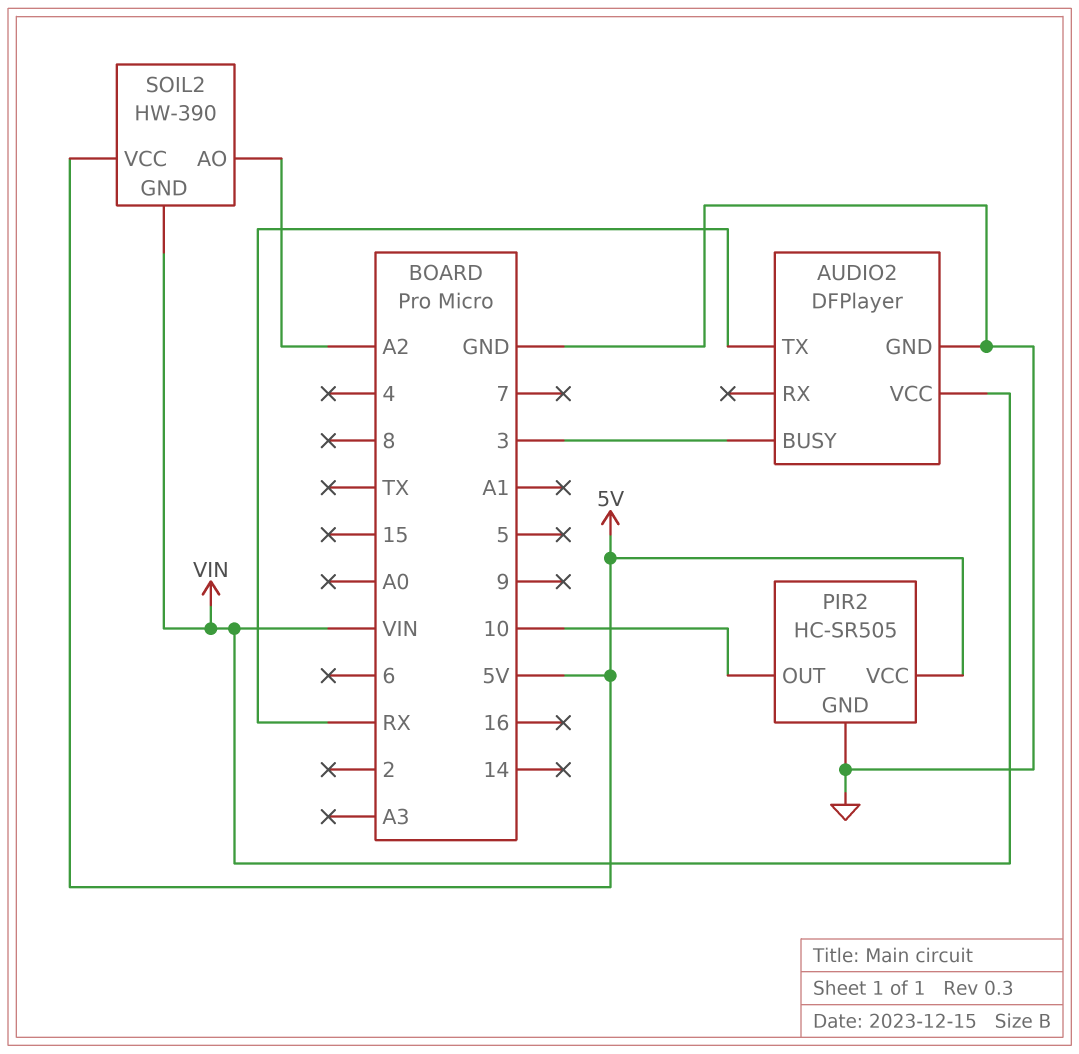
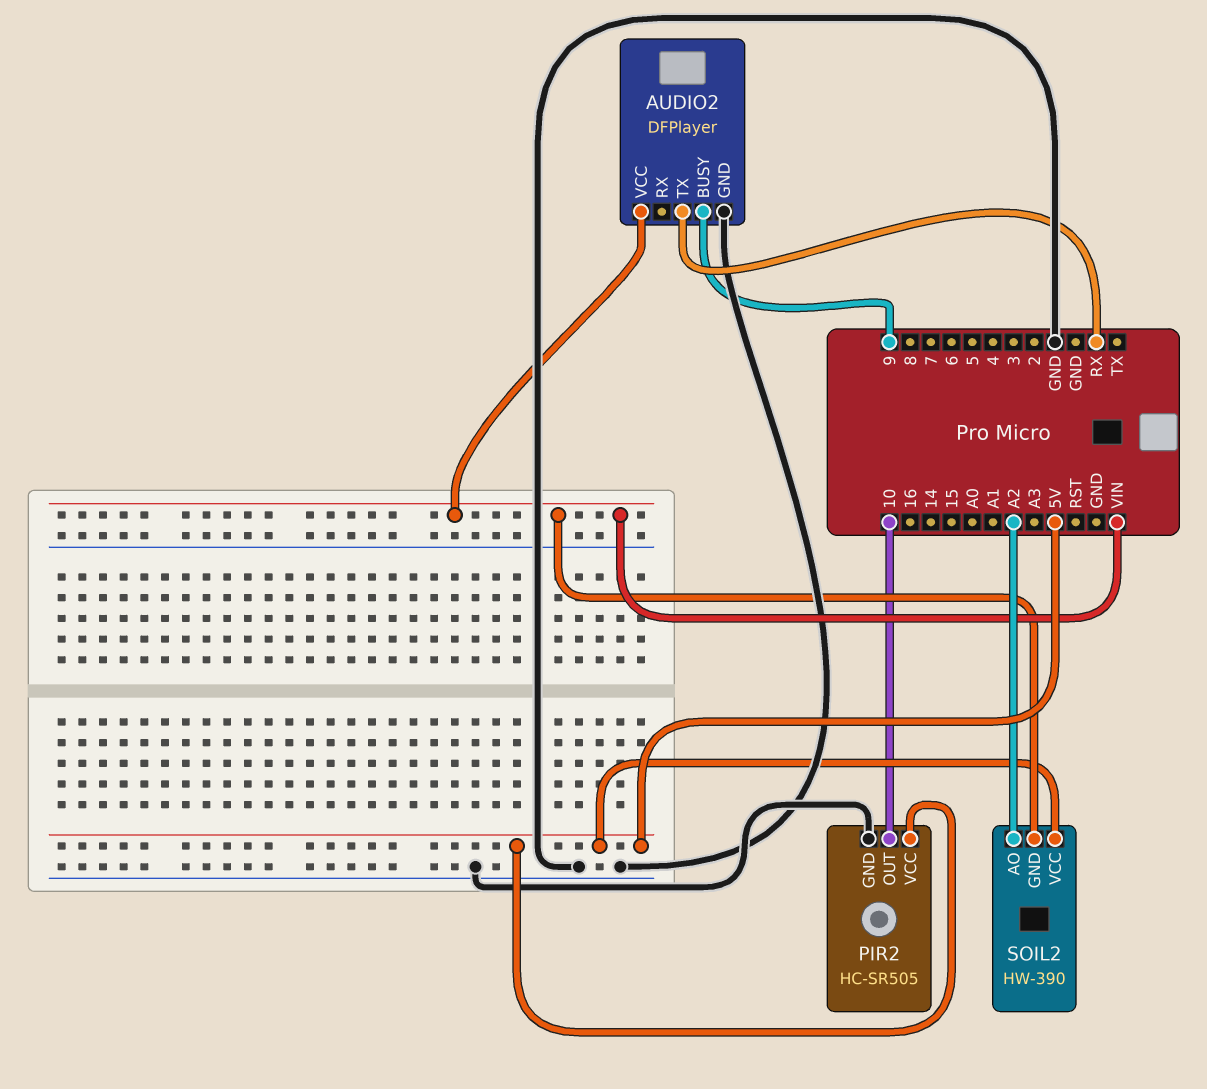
AUDIO2 pin BUSY: 3 -> 9

